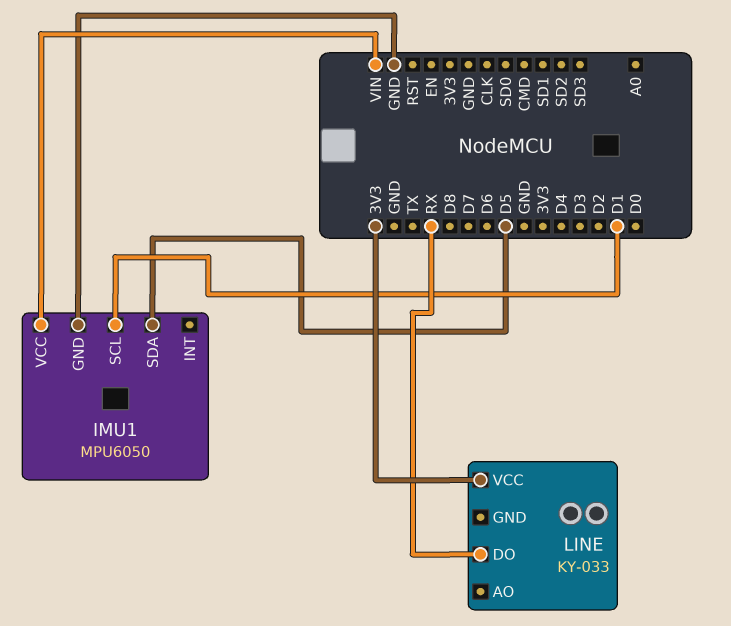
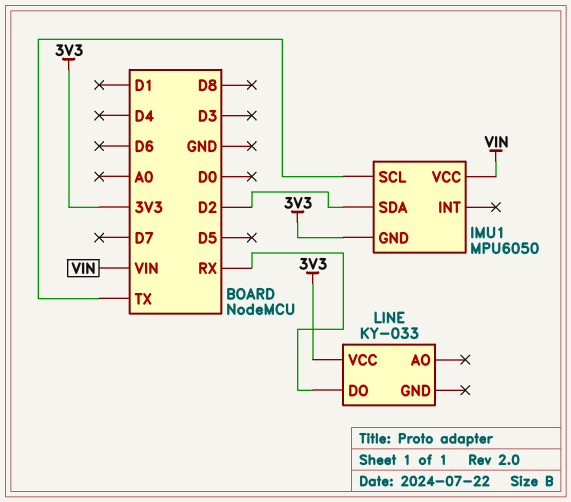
IMU1 pin GND: GND -> 3V3
IMU1 pin SCL: D1 -> TX
IMU1 pin SDA: D5 -> D2

